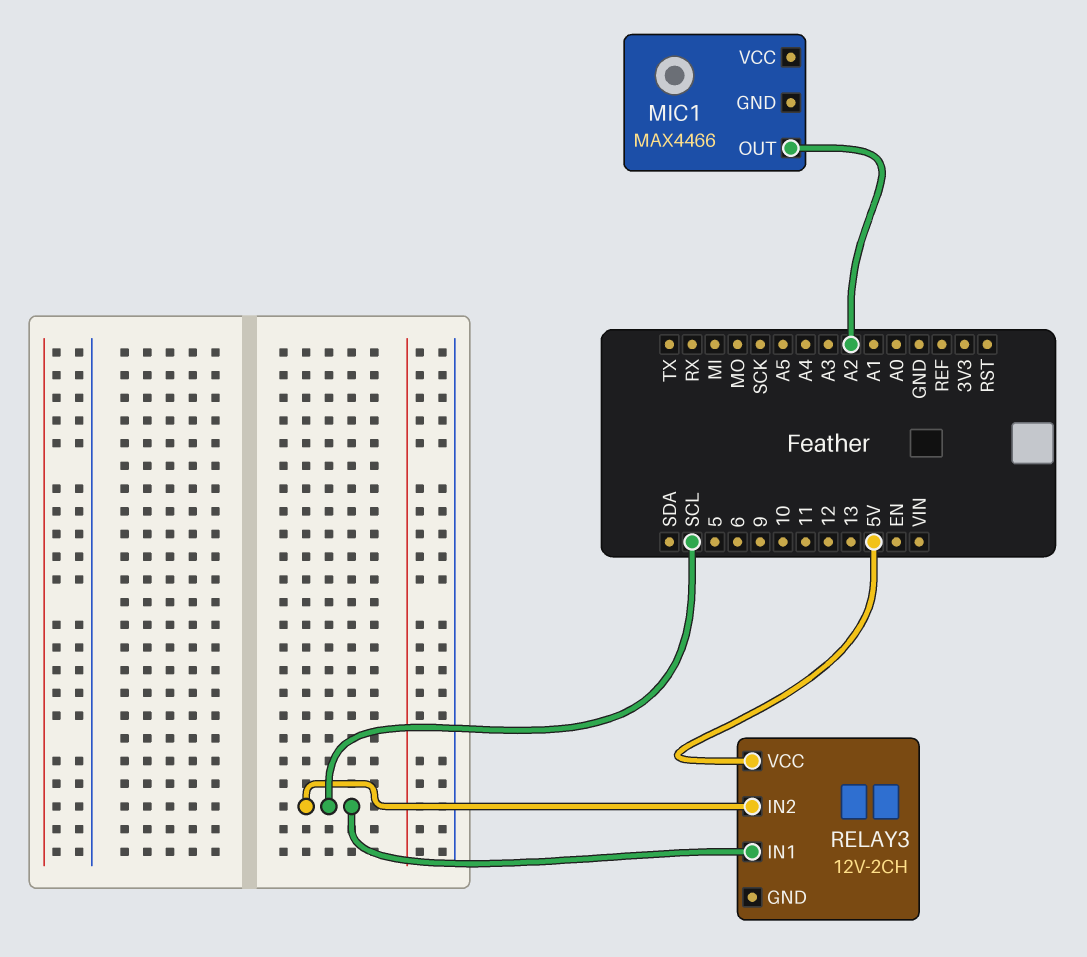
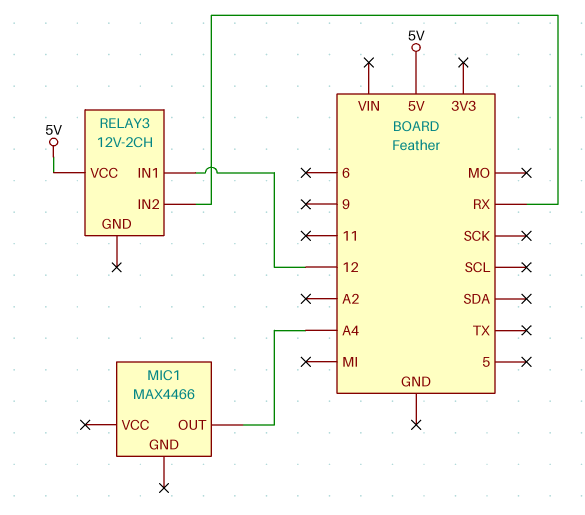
MIC1 pin OUT: A2 -> A4
RELAY3 pin IN1: SCL -> 12
RELAY3 pin IN2: SCL -> RX

